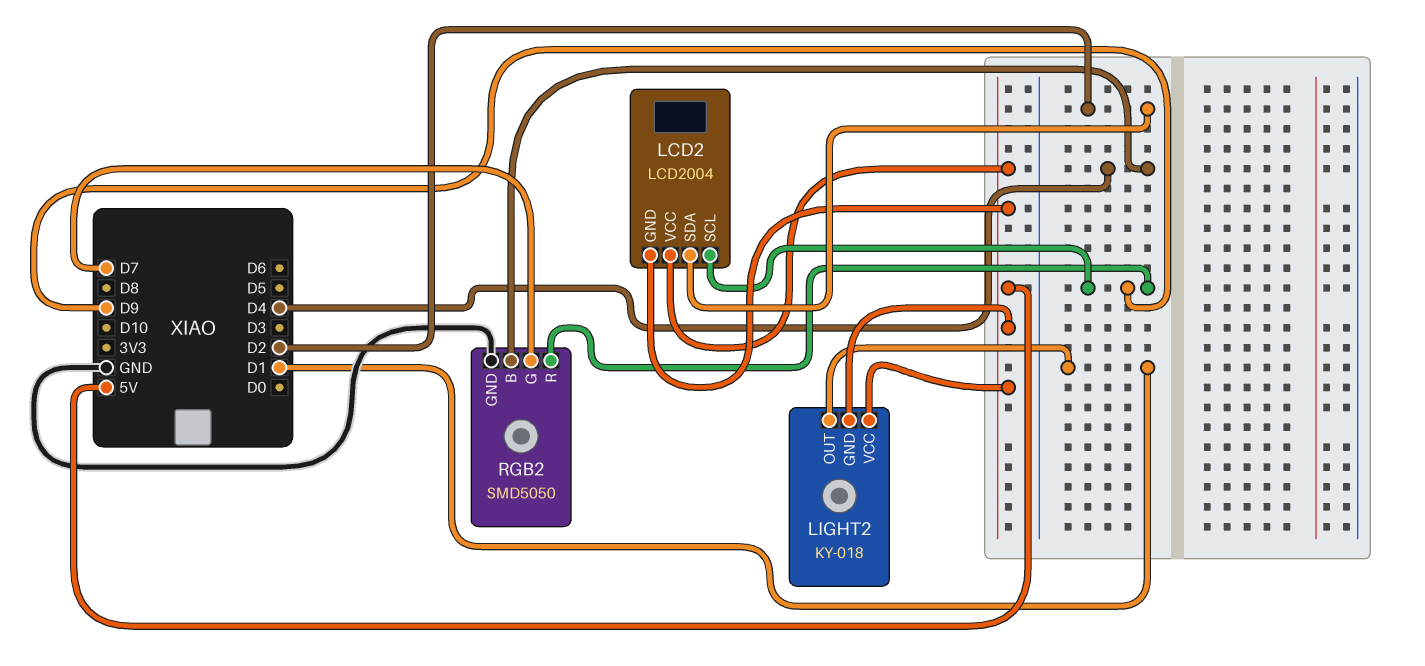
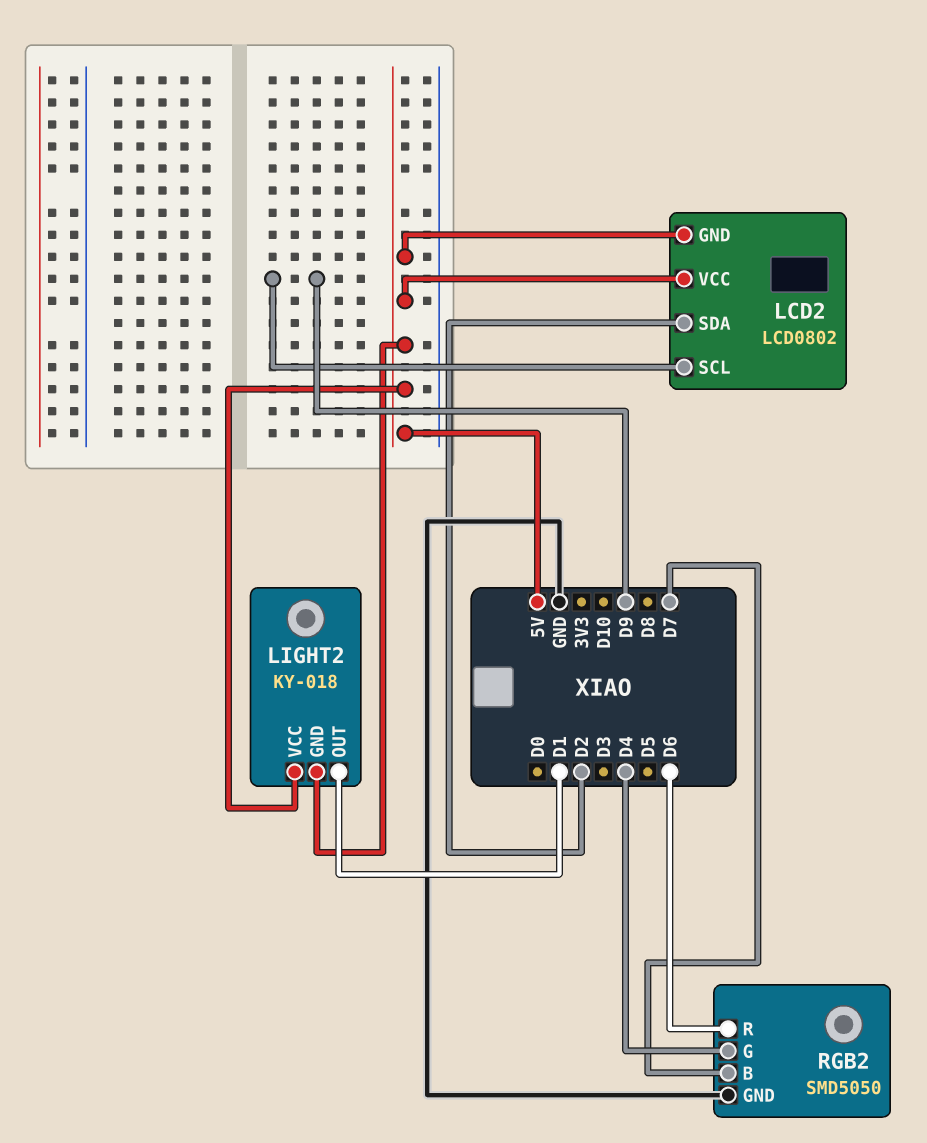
LCD2: LCD2004 -> LCD0802
RGB2 pin B: D4 -> D7
RGB2 pin G: D7 -> D4
RGB2 pin R: D9 -> D6

